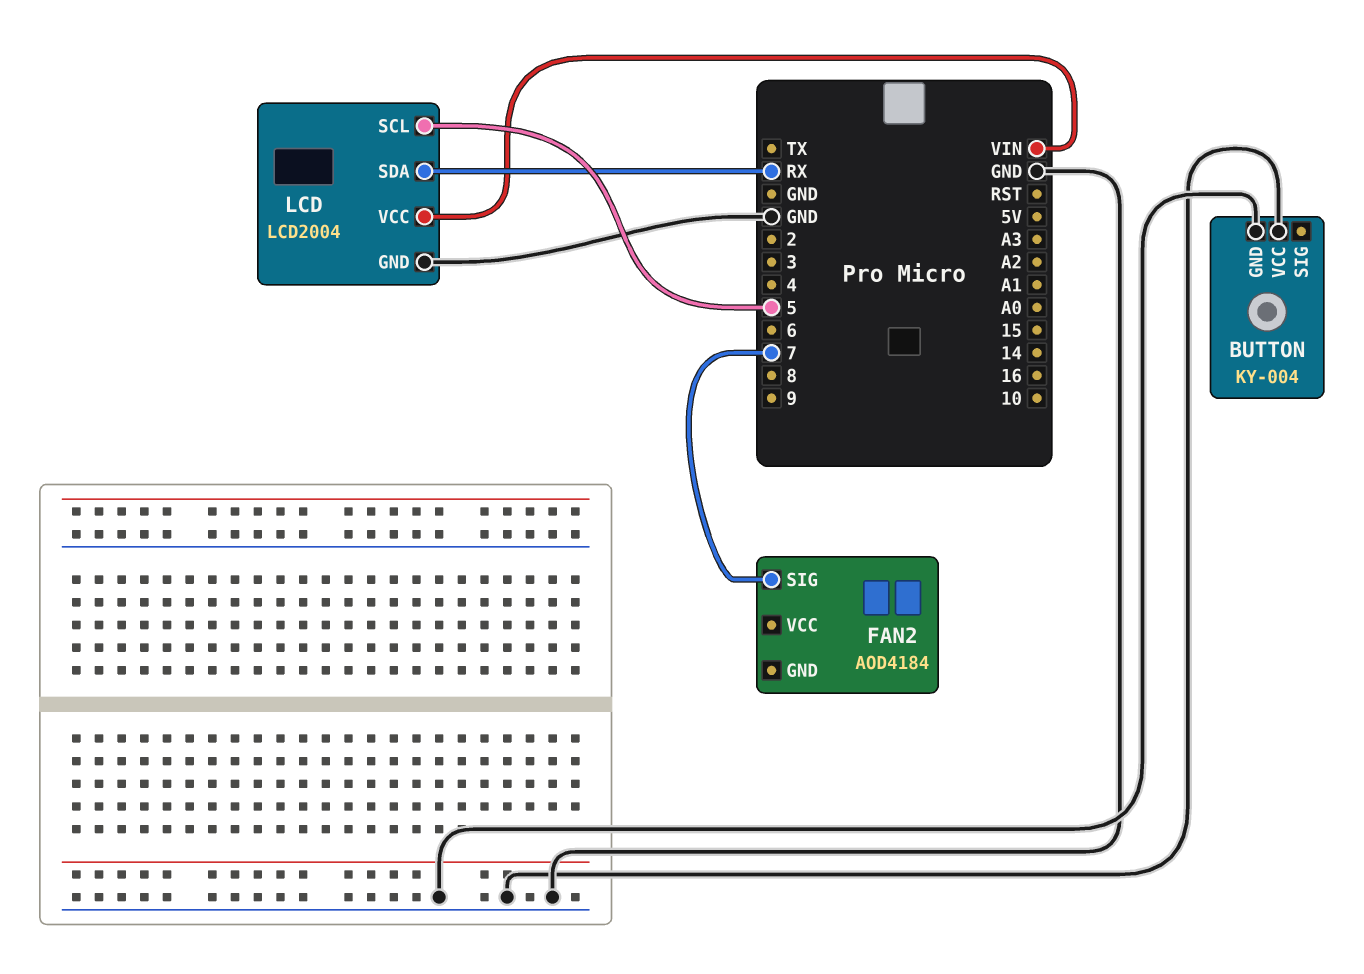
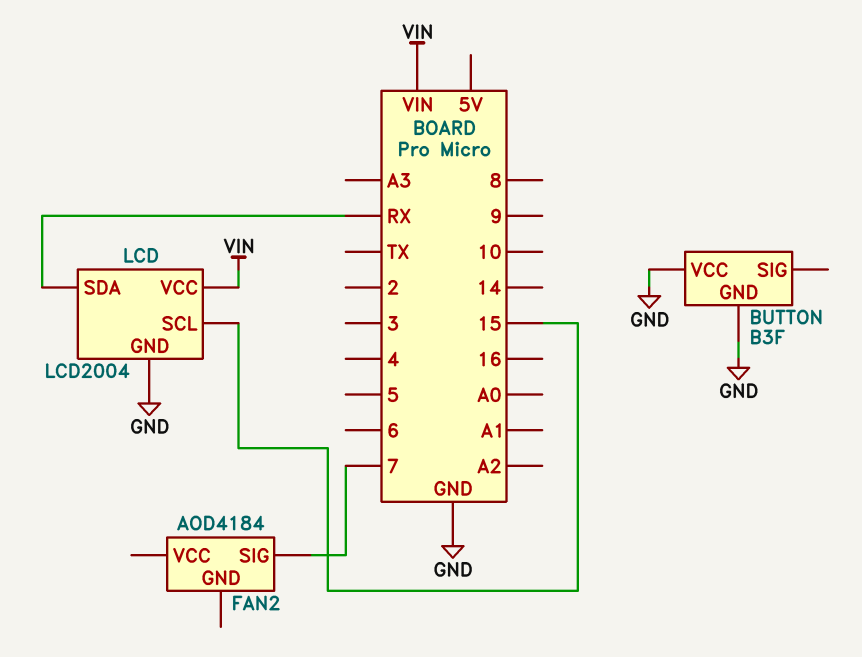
BUTTON: KY-004 -> B3F
LCD pin SCL: 5 -> 15

